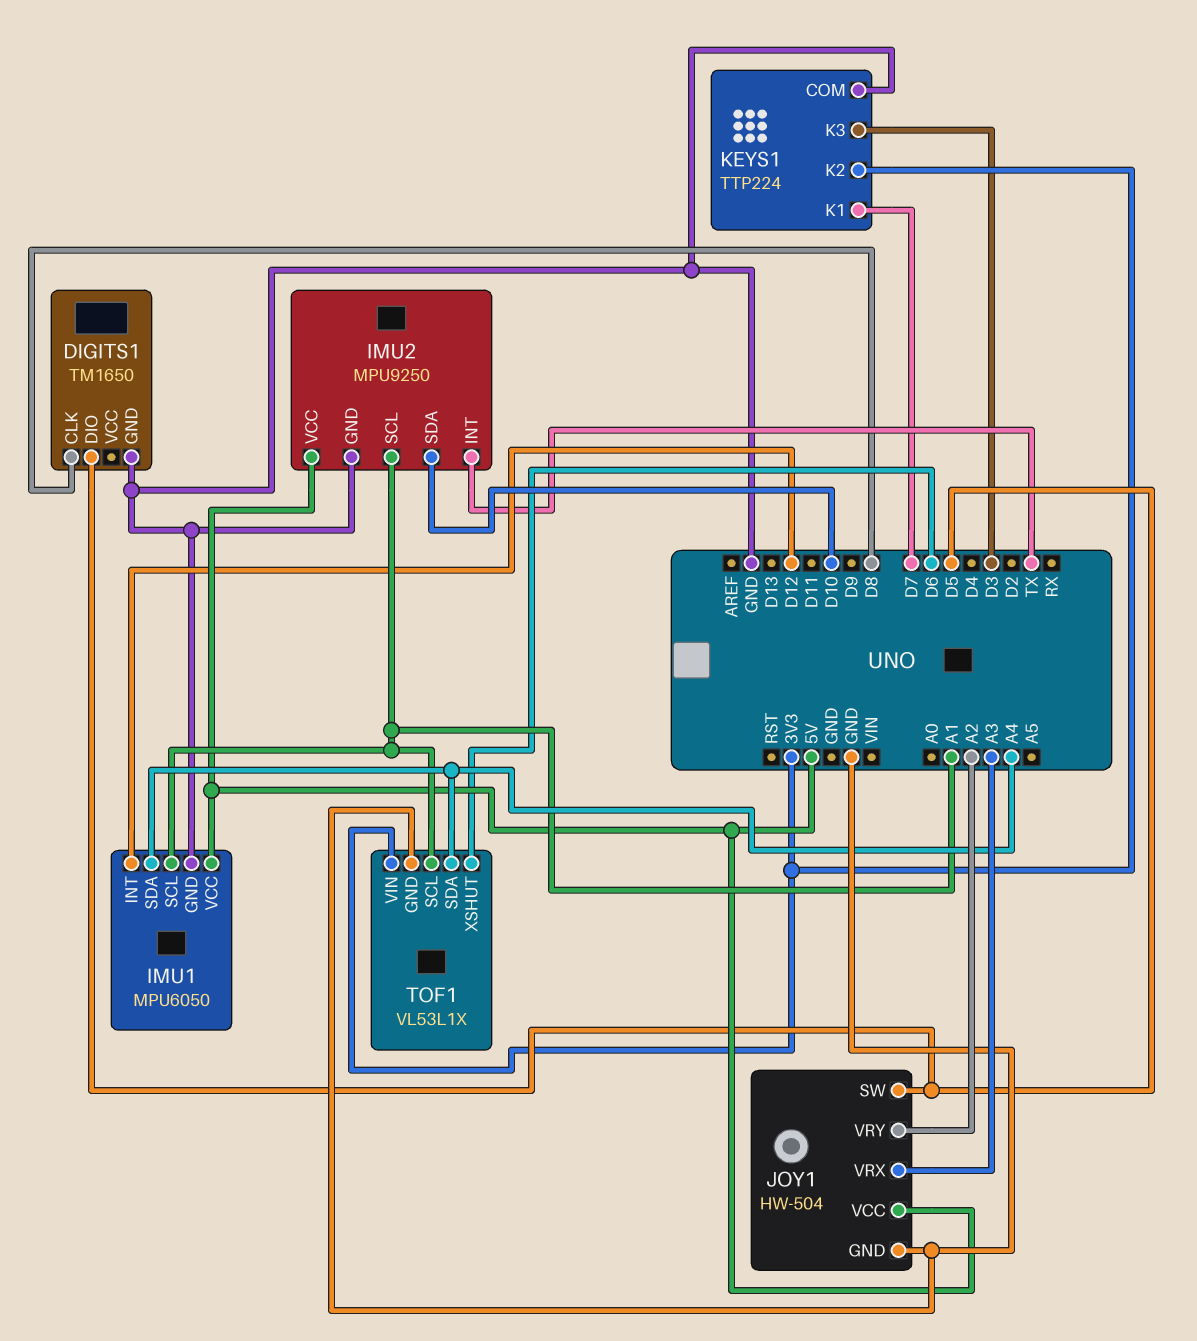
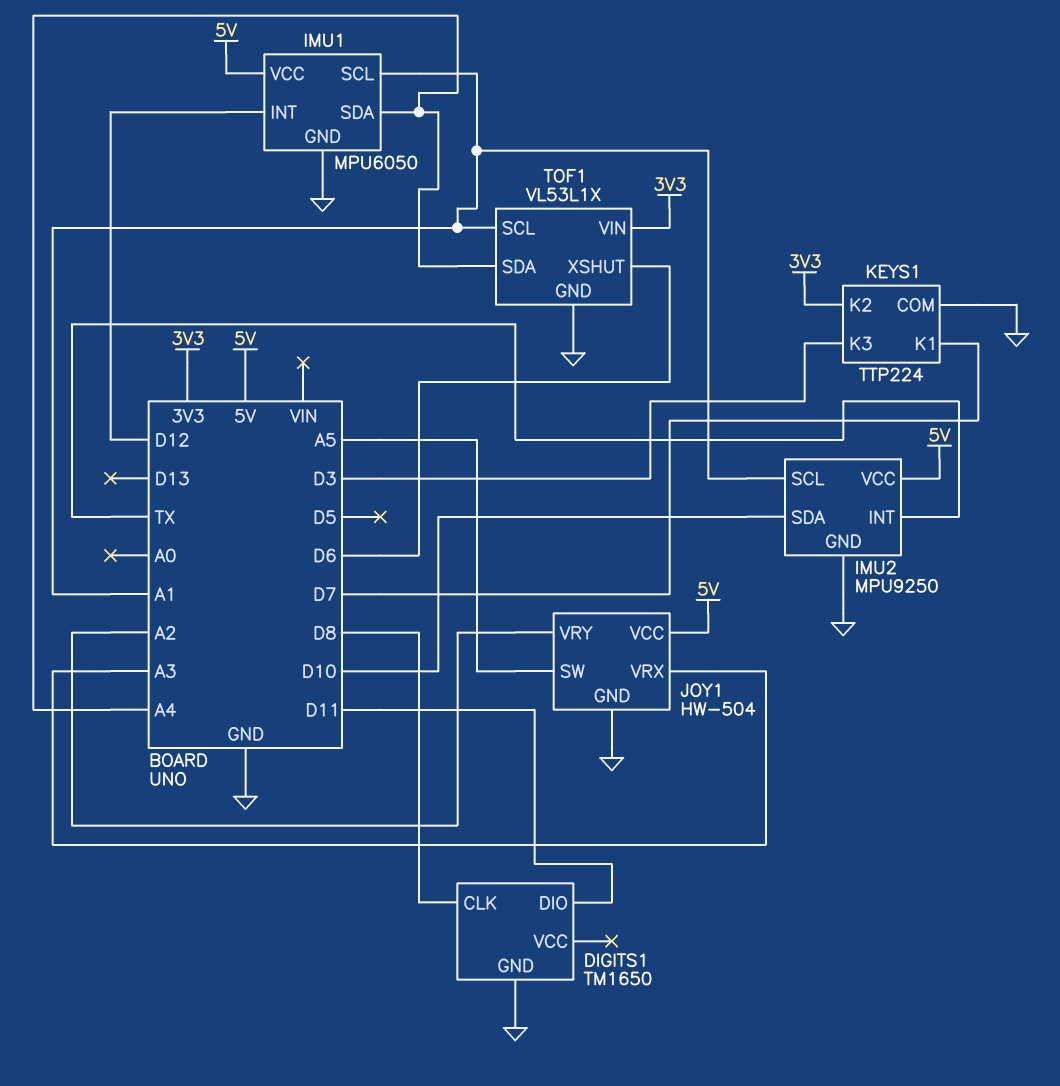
DIGITS1 pin DIO: D5 -> D11
JOY1 pin SW: D5 -> A5

